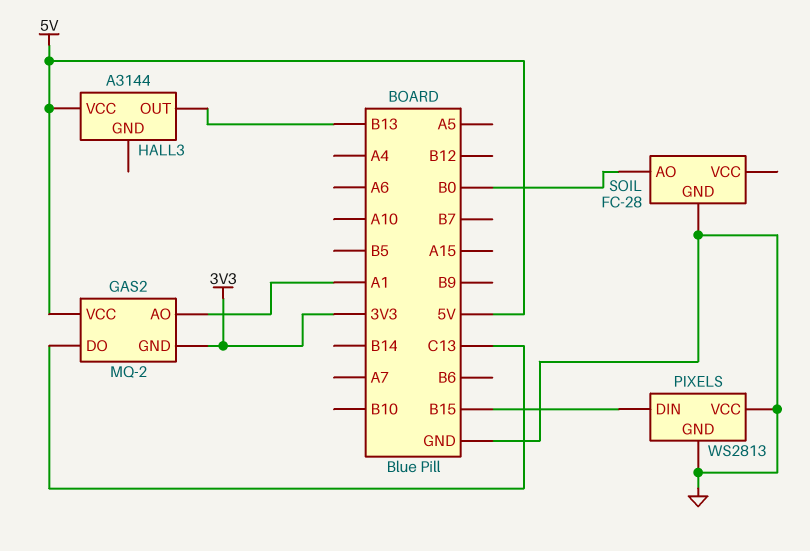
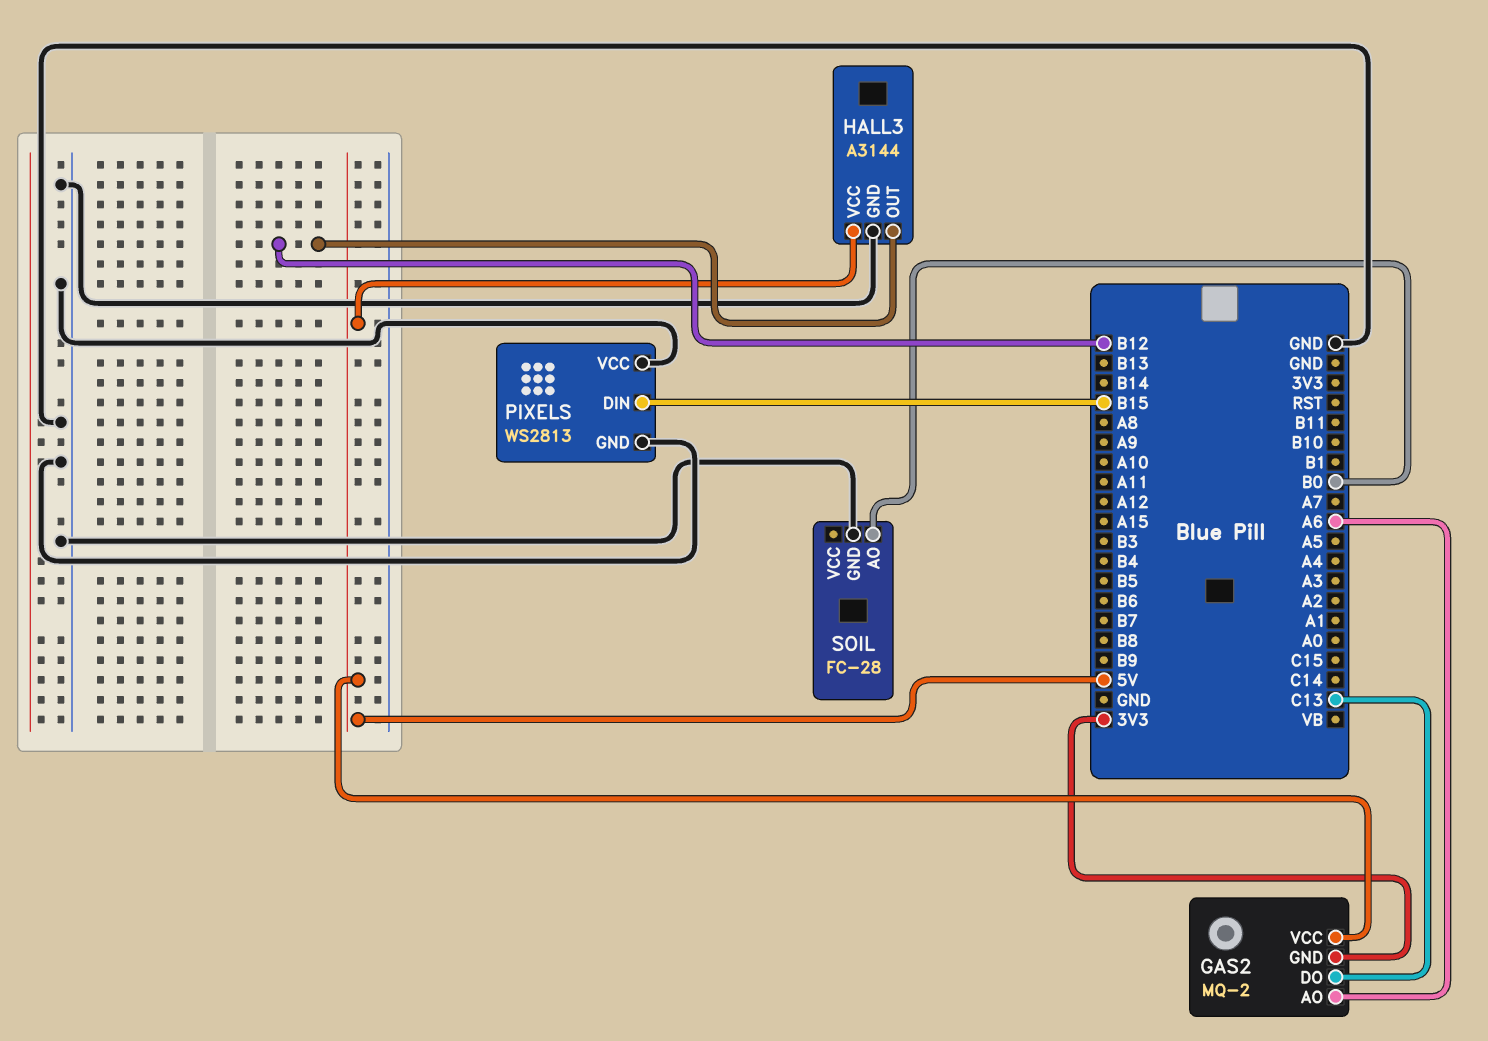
GAS2 pin AO: A1 -> A6
HALL3 pin GND: none -> GND
HALL3 pin OUT: B13 -> B12

